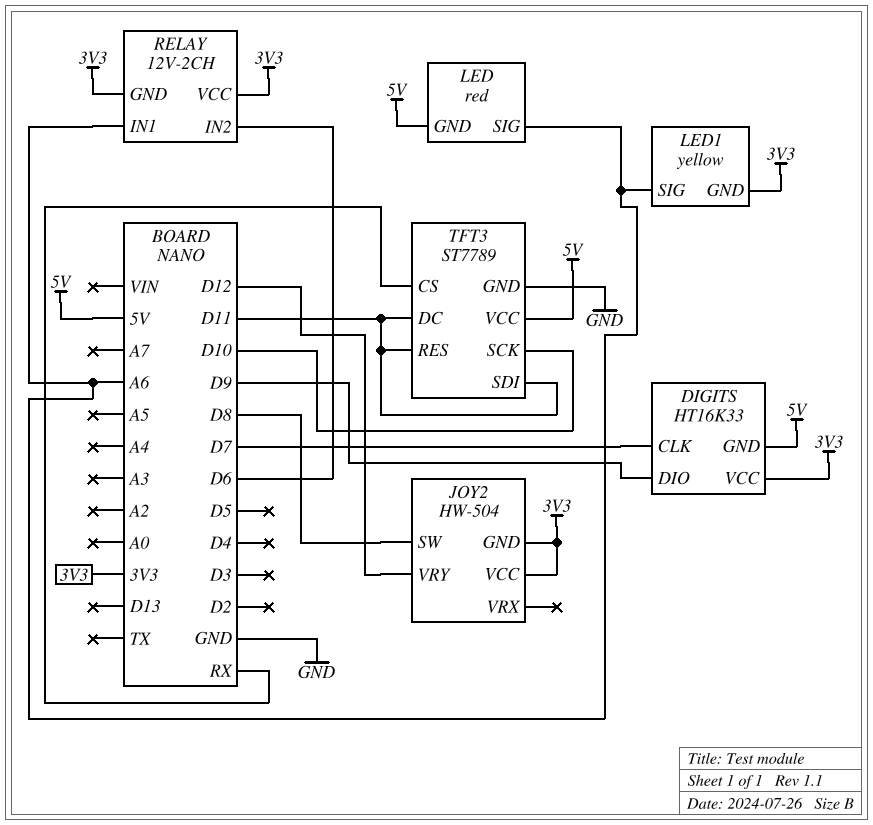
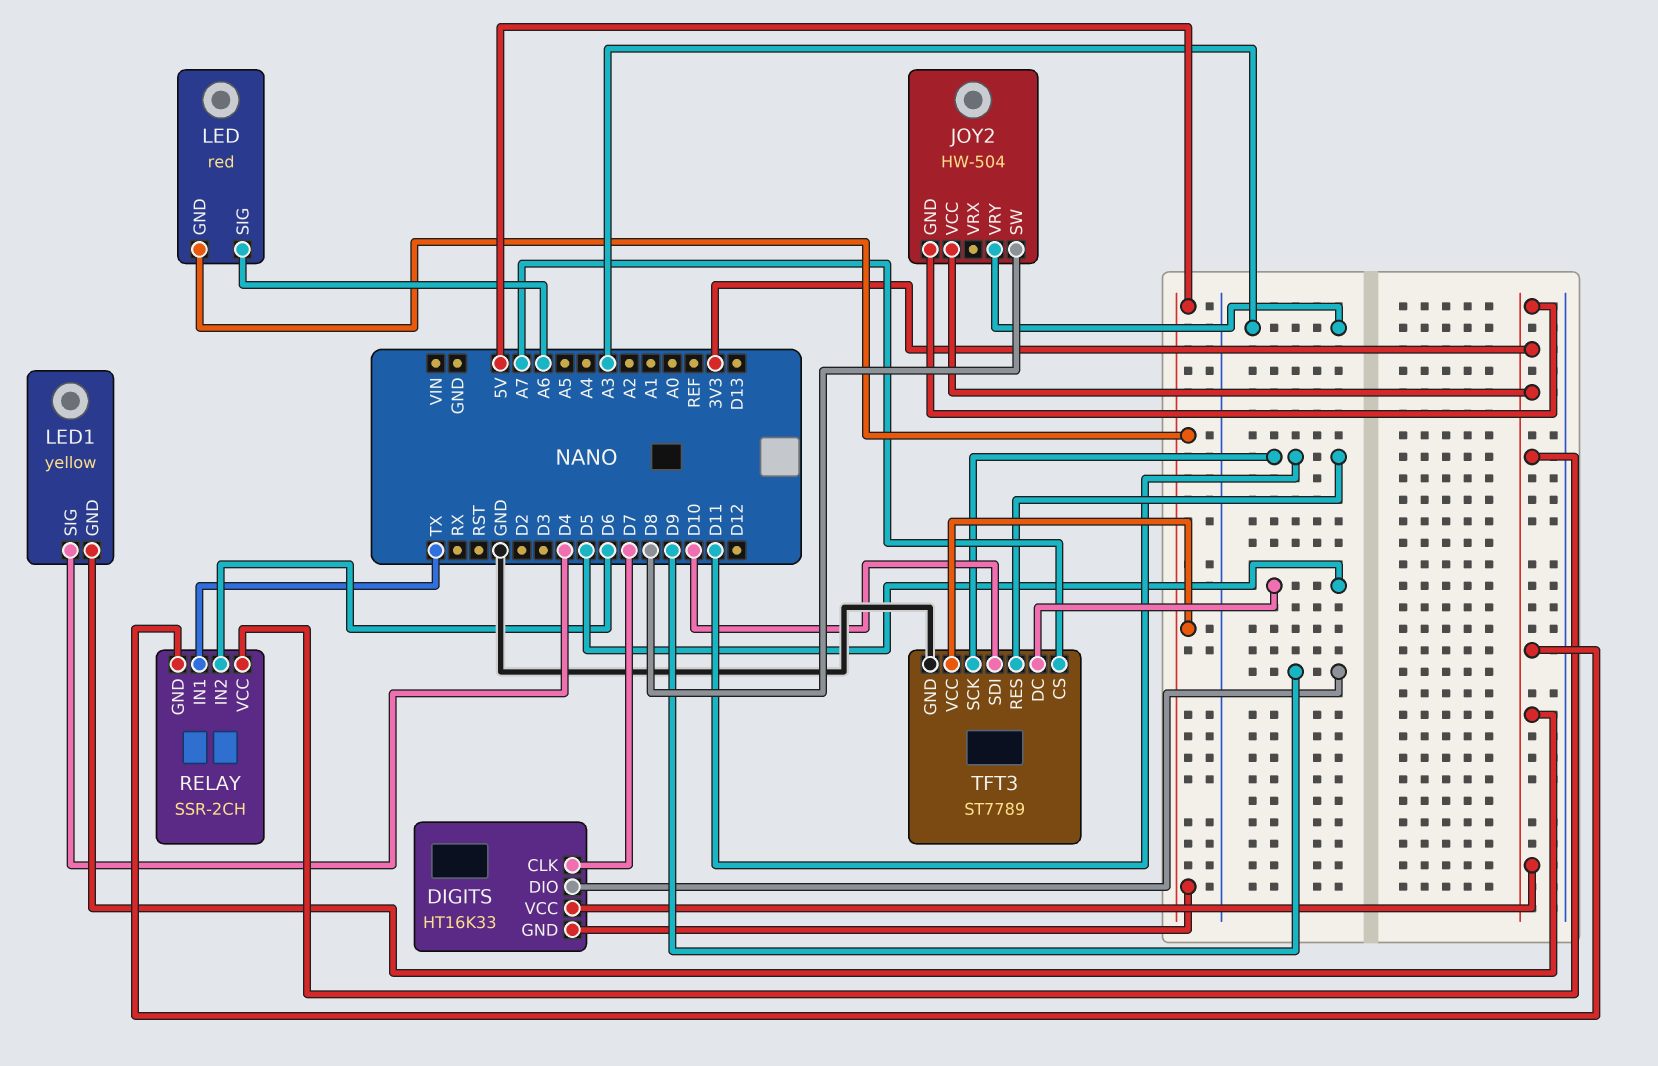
JOY2 pin VRY: D12 -> A3
LED1 pin SIG: A6 -> D4
RELAY: 12V-2CH -> SSR-2CH
RELAY pin IN1: A6 -> TX
TFT3 pin CS: RX -> A7
TFT3 pin DC: D11 -> D5
TFT3 pin SCK: D10 -> D11
TFT3 pin SDI: D11 -> D10

